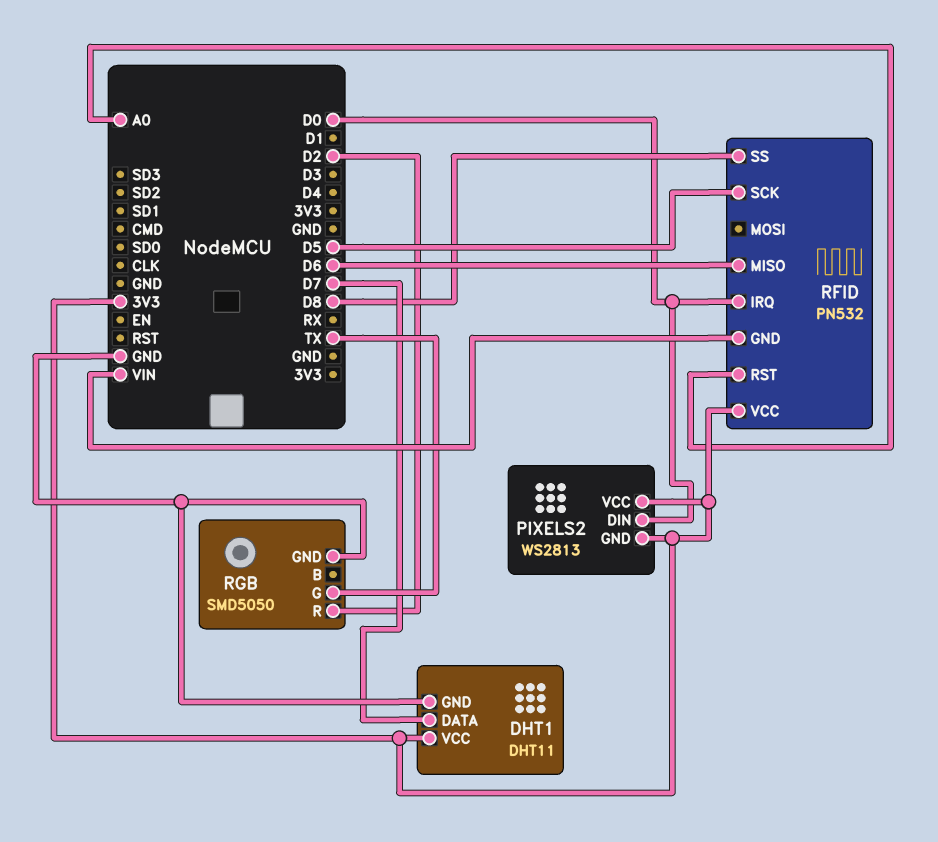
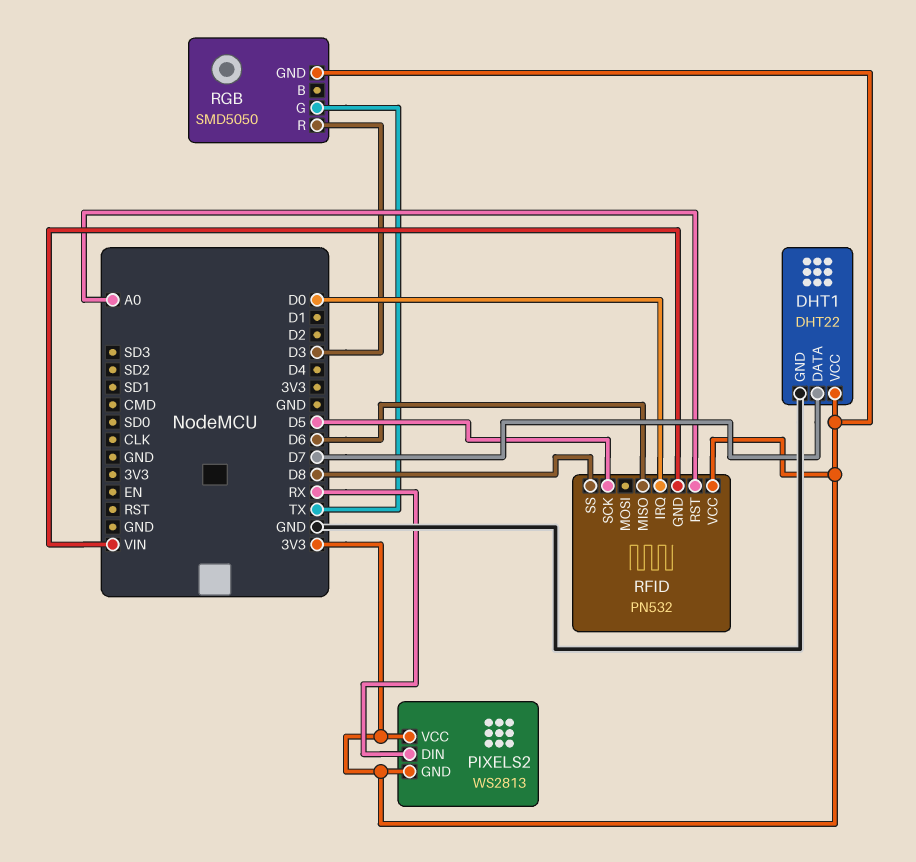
DHT1: DHT11 -> DHT22
PIXELS2 pin DIN: D0 -> RX
RGB pin GND: GND -> 3V3
RGB pin R: D2 -> D3

